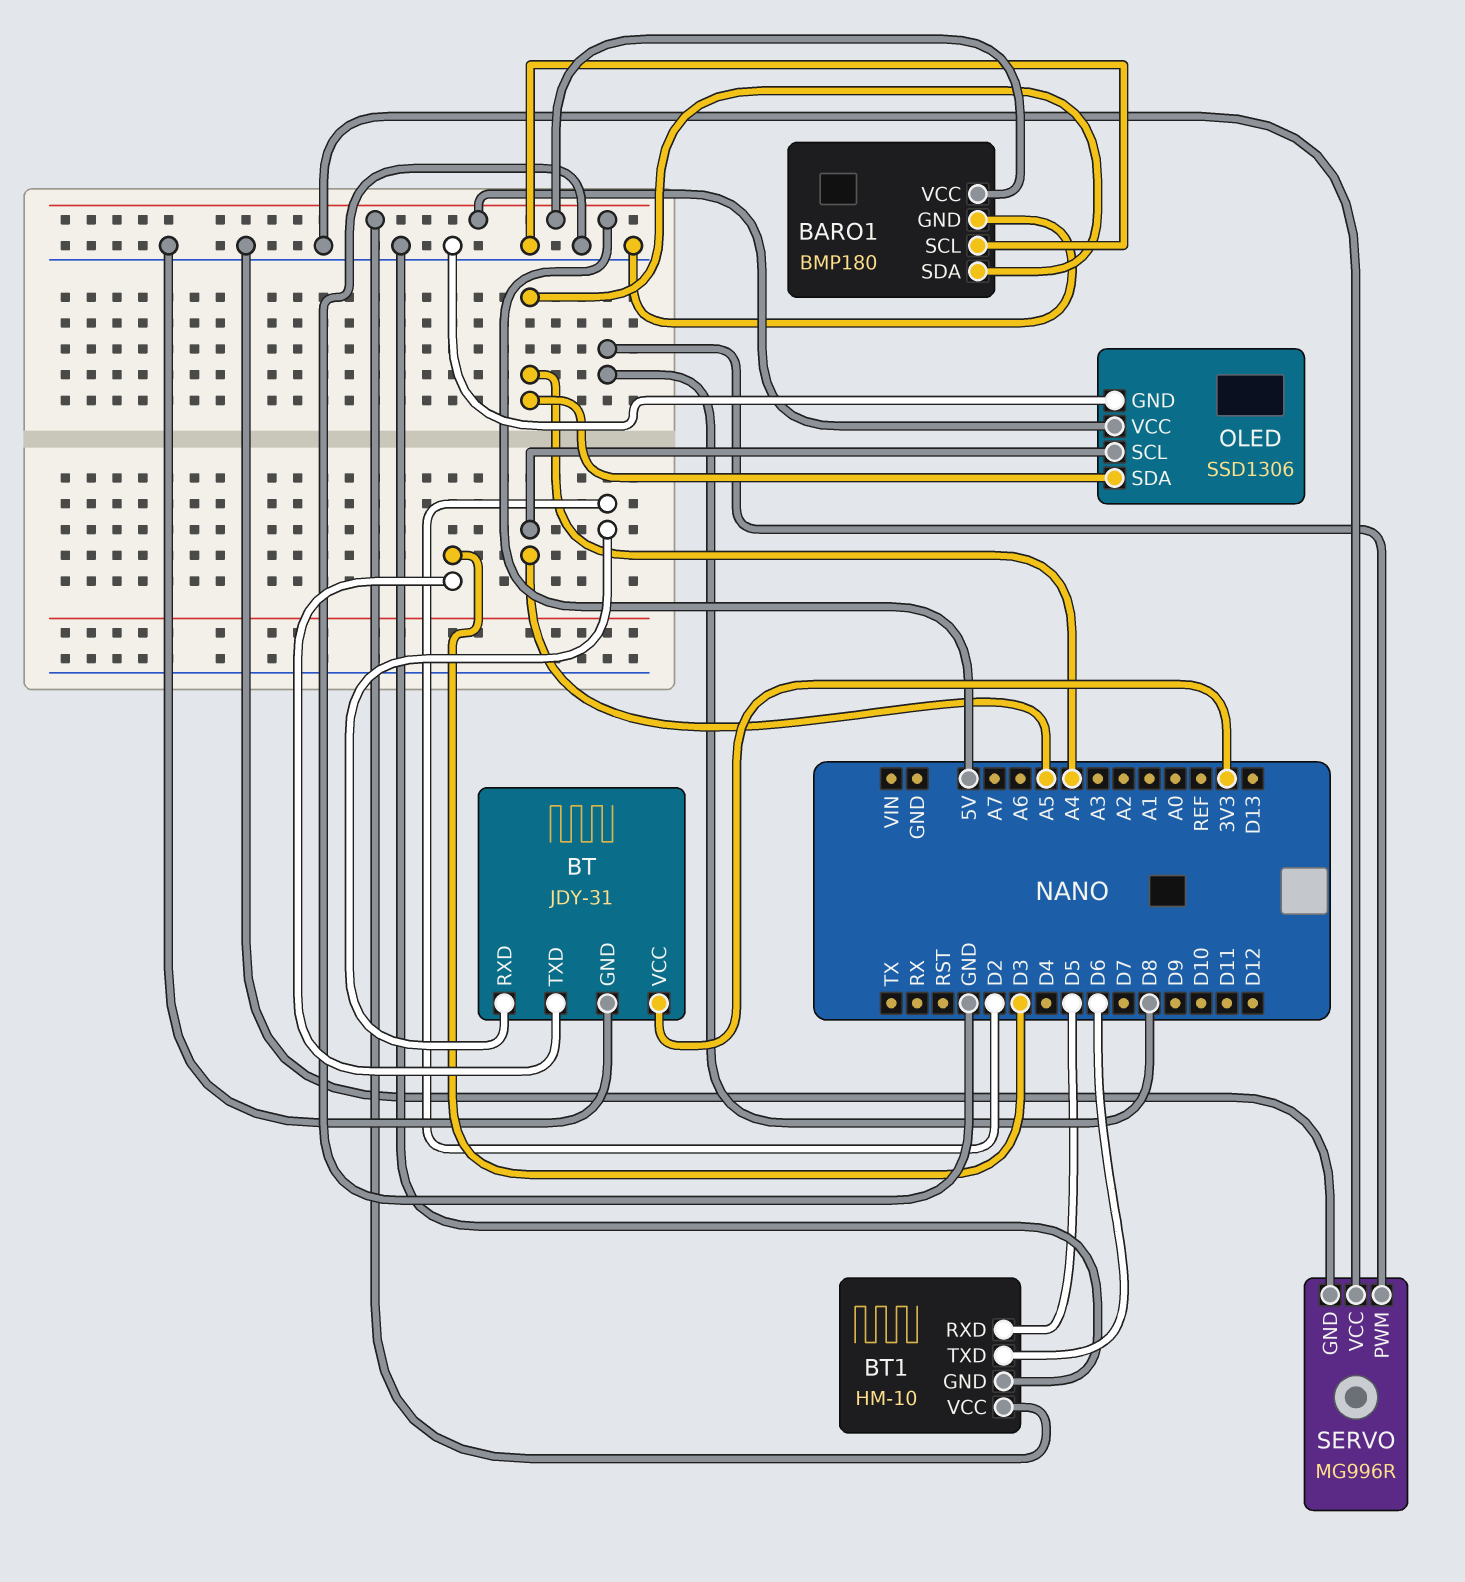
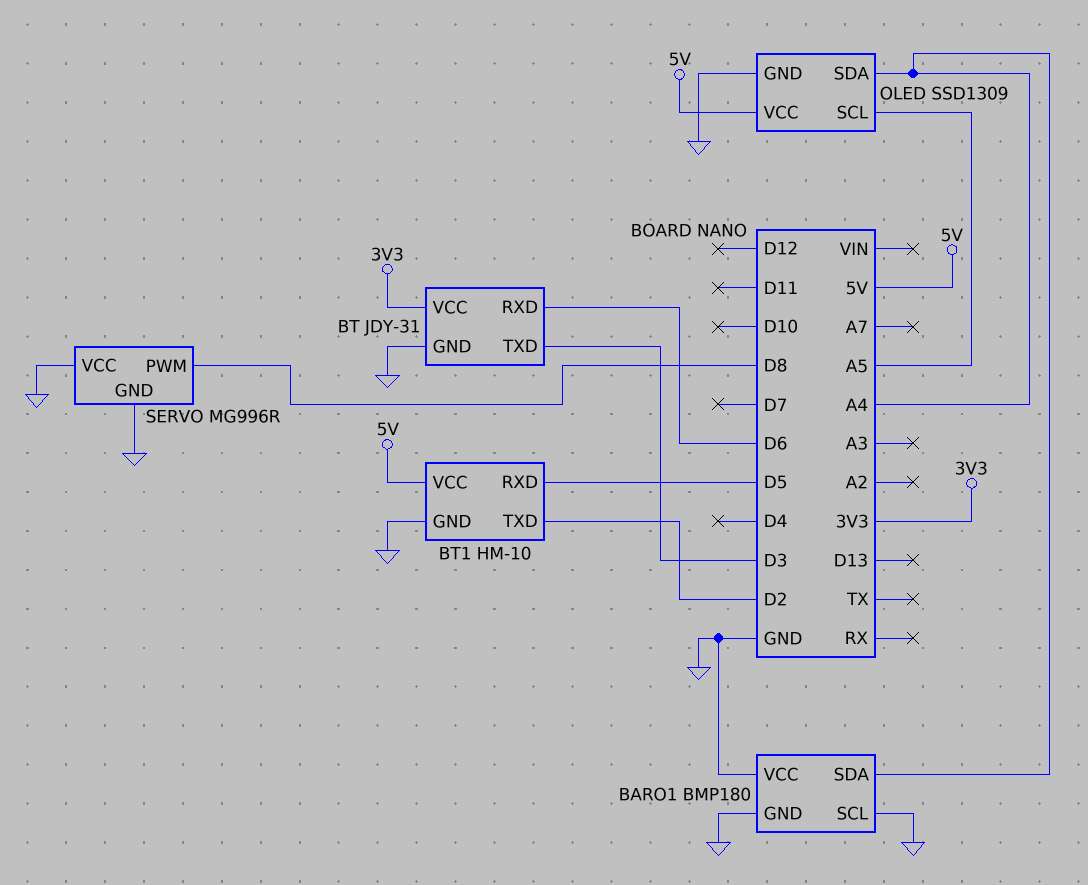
BARO1 pin VCC: 5V -> GND
BT pin RXD: D2 -> D6
BT1 pin TXD: D6 -> D2
OLED: SSD1306 -> SSD1309

